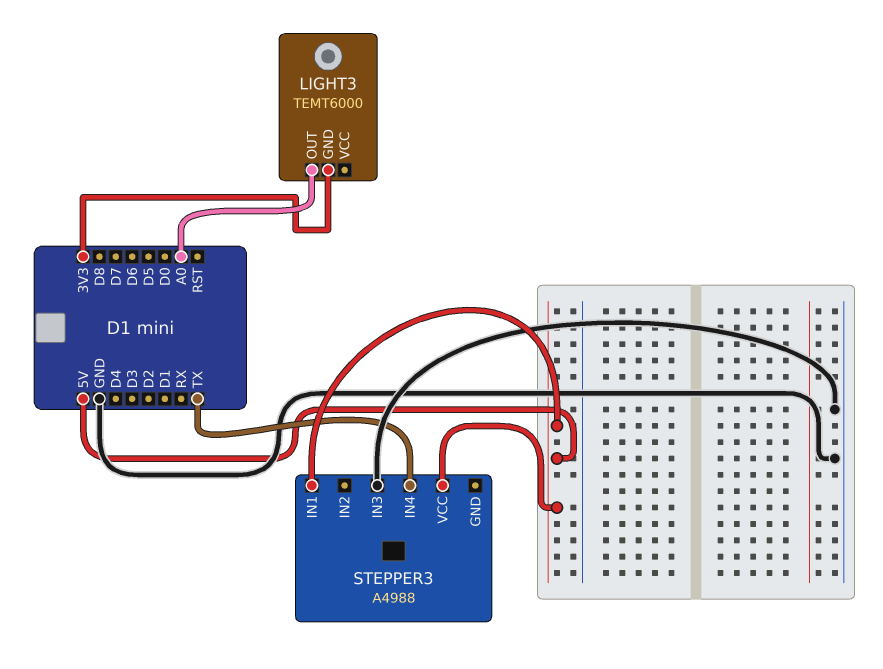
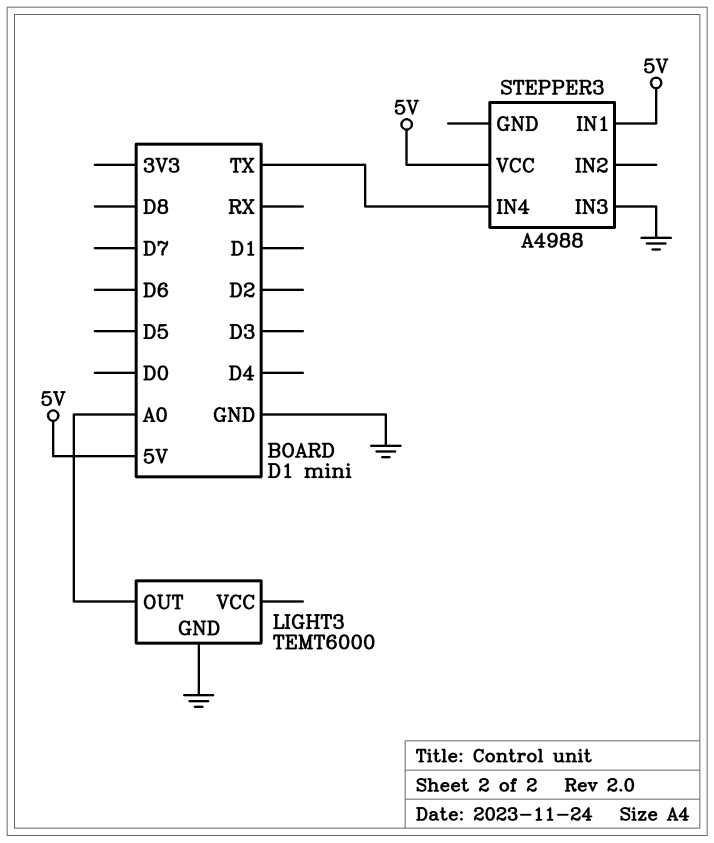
LIGHT3 pin GND: 3V3 -> GND

